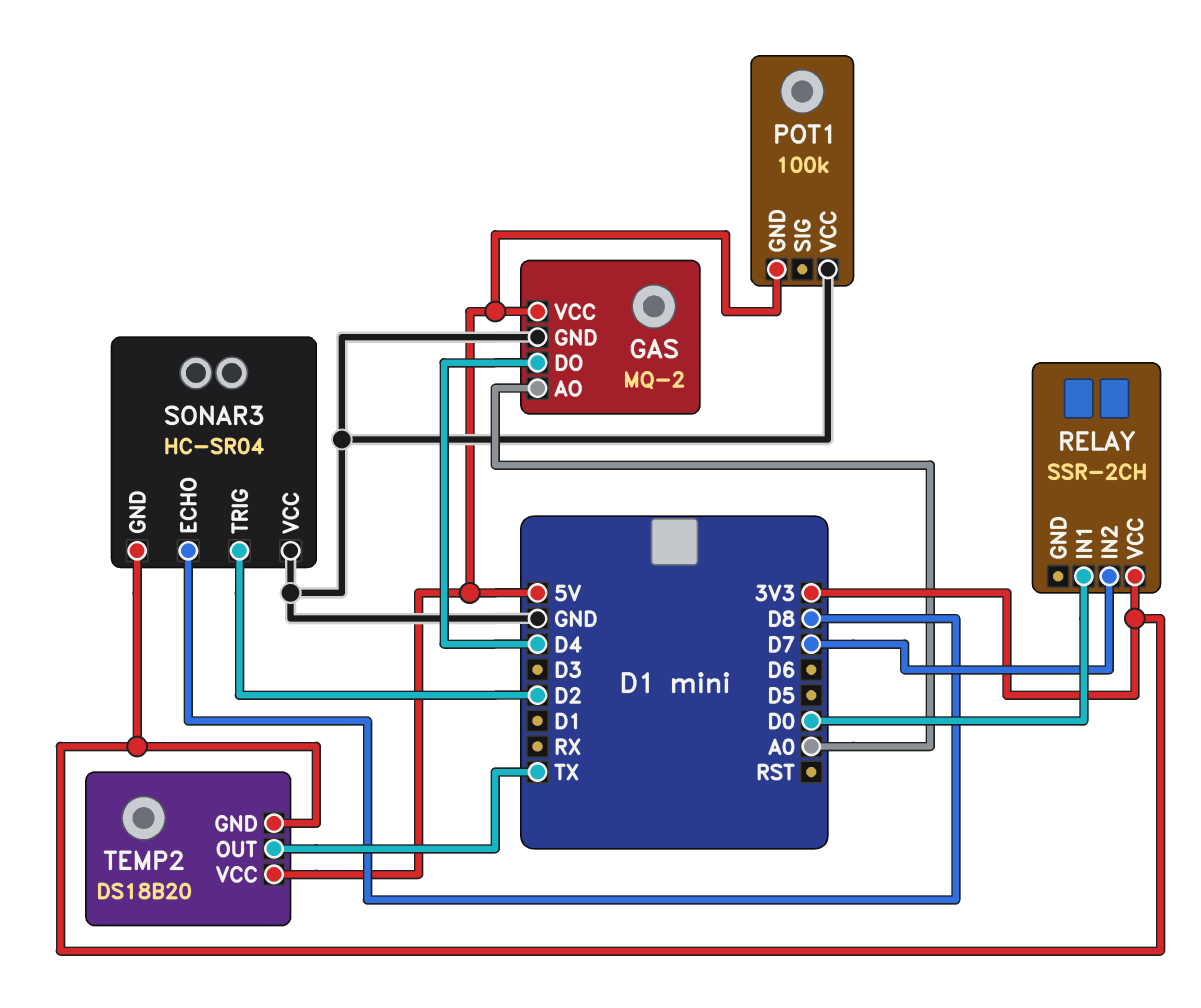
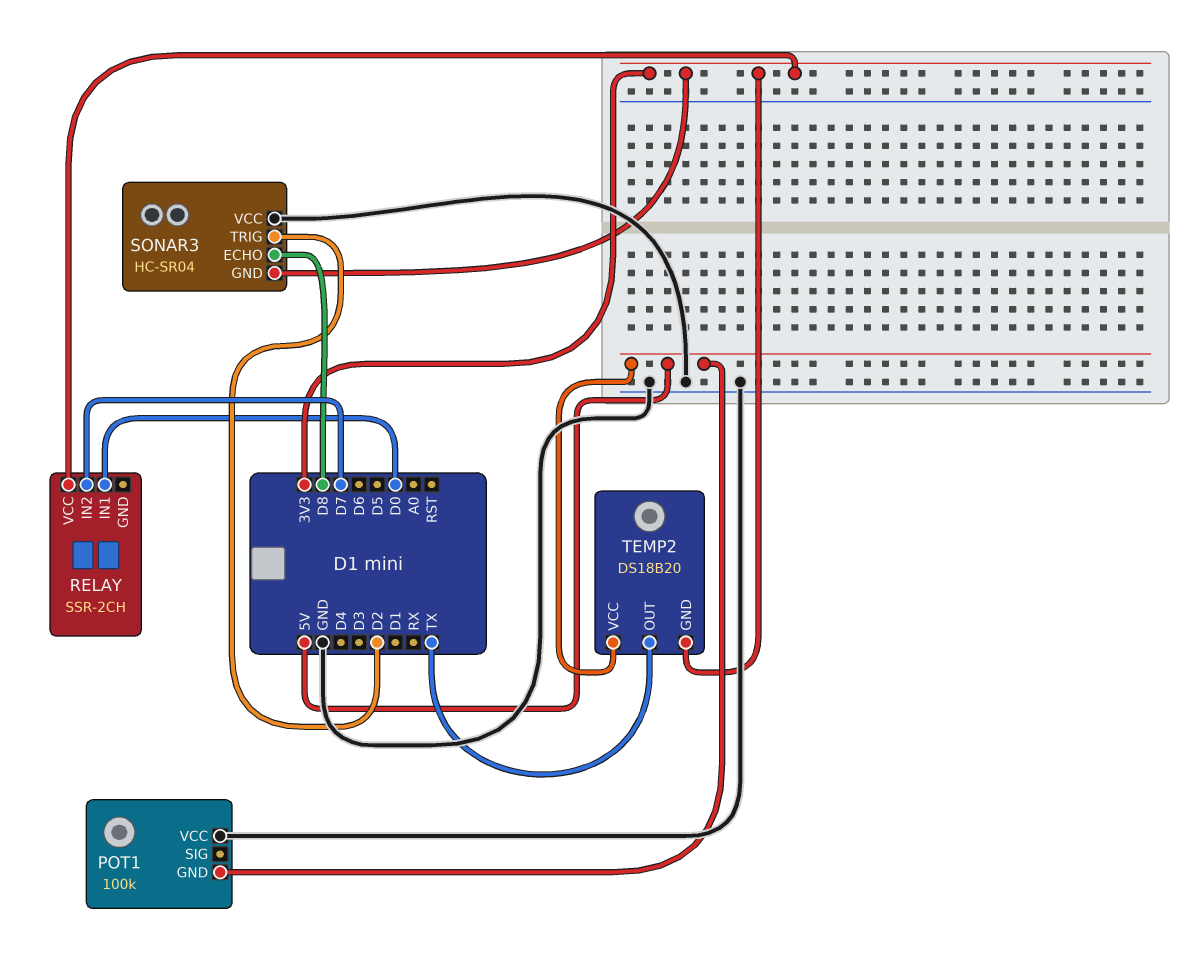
GAS: MQ-2 -> none
GAS pin AO: A0 -> none
GAS pin DO: D4 -> none
GAS pin GND: GND -> none
GAS pin VCC: 5V -> none

